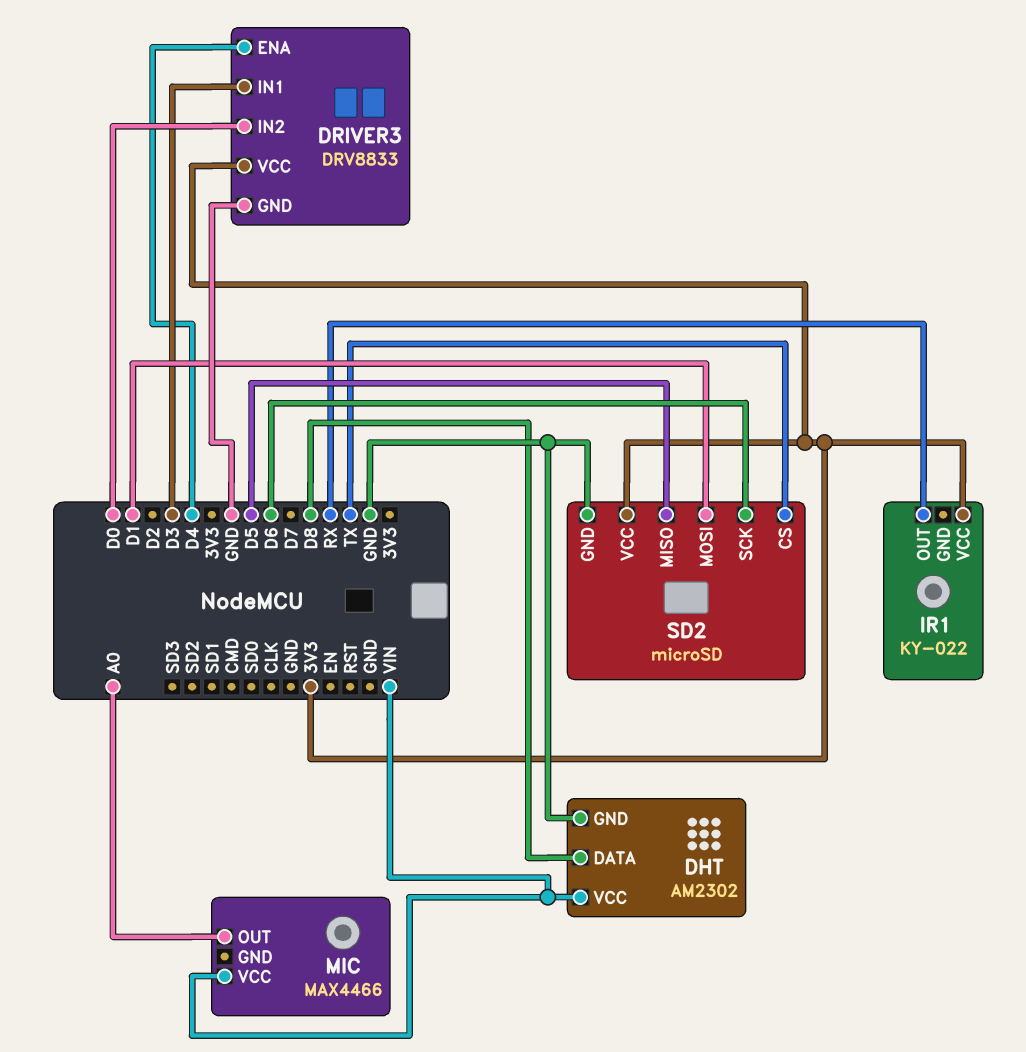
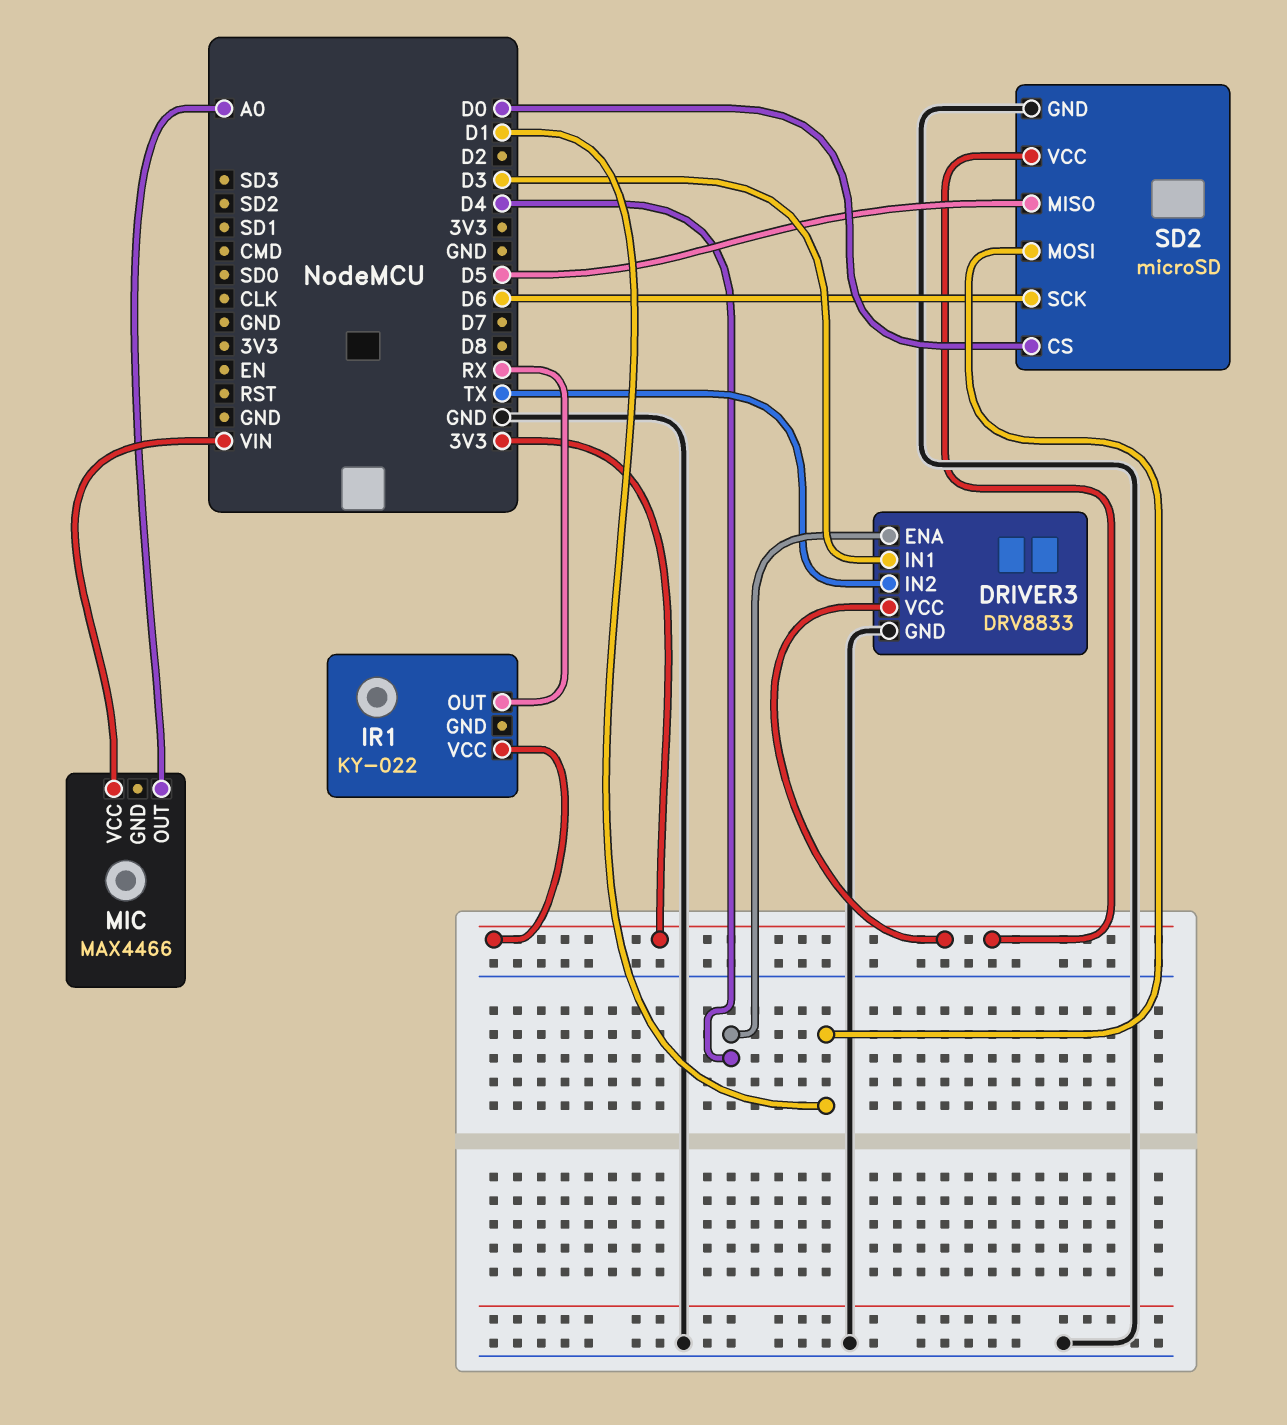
DHT: AM2302 -> none
DHT pin DATA: D8 -> none
DHT pin GND: GND -> none
DHT pin VCC: VIN -> none
DRIVER3 pin IN2: D0 -> TX
SD2 pin CS: TX -> D0

